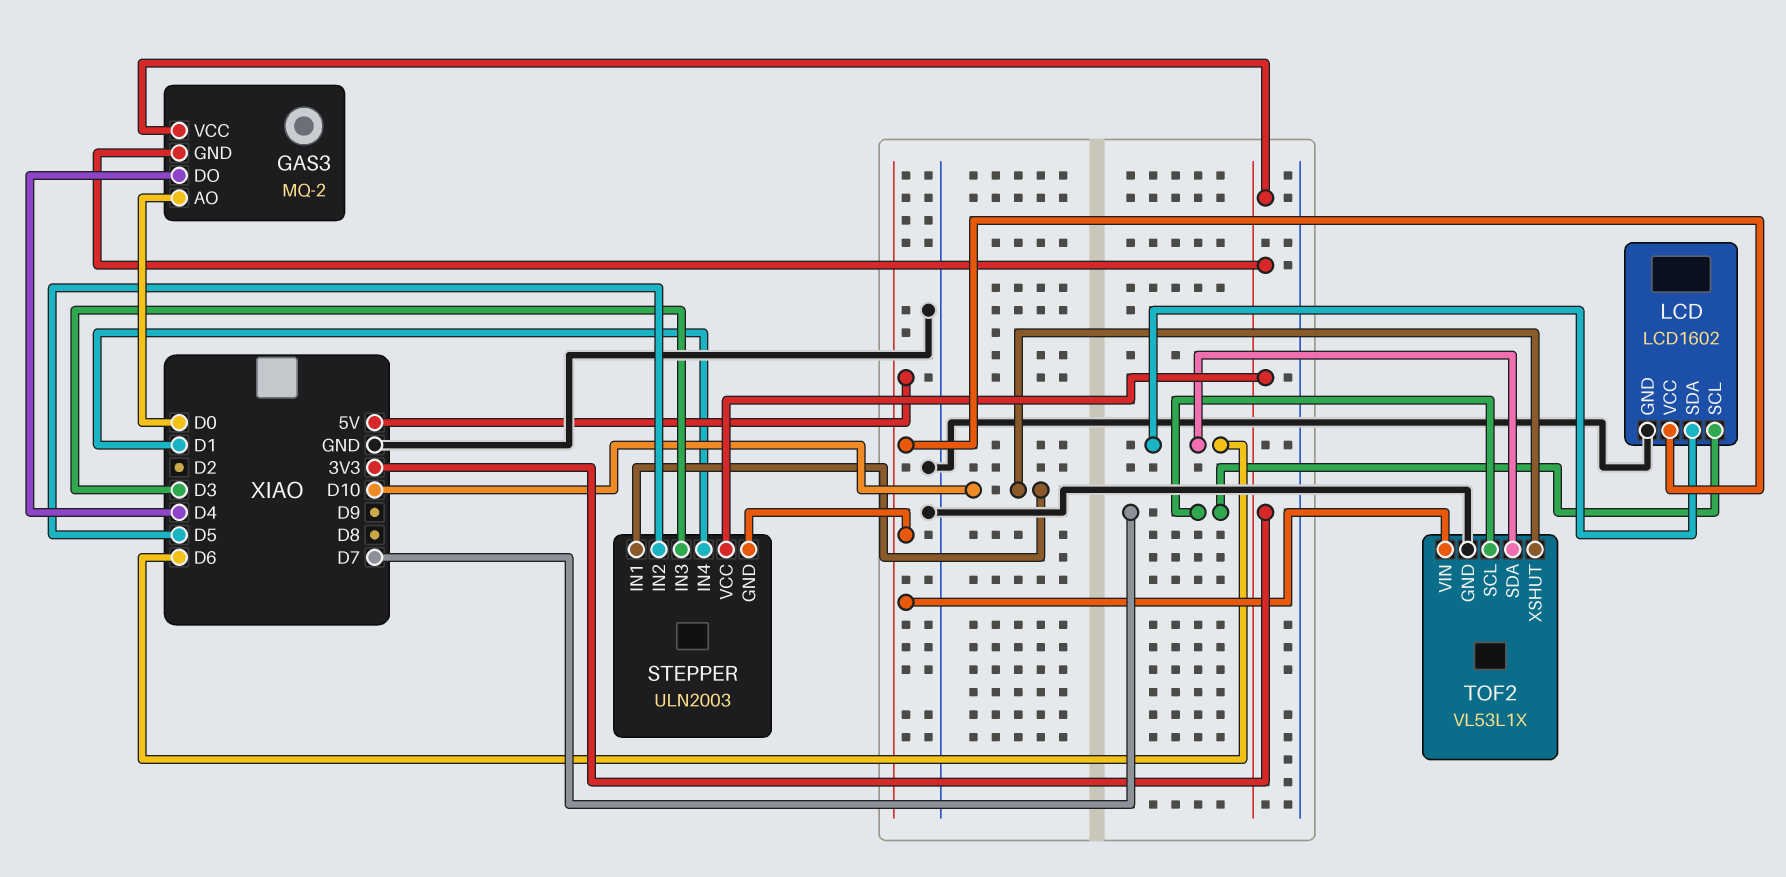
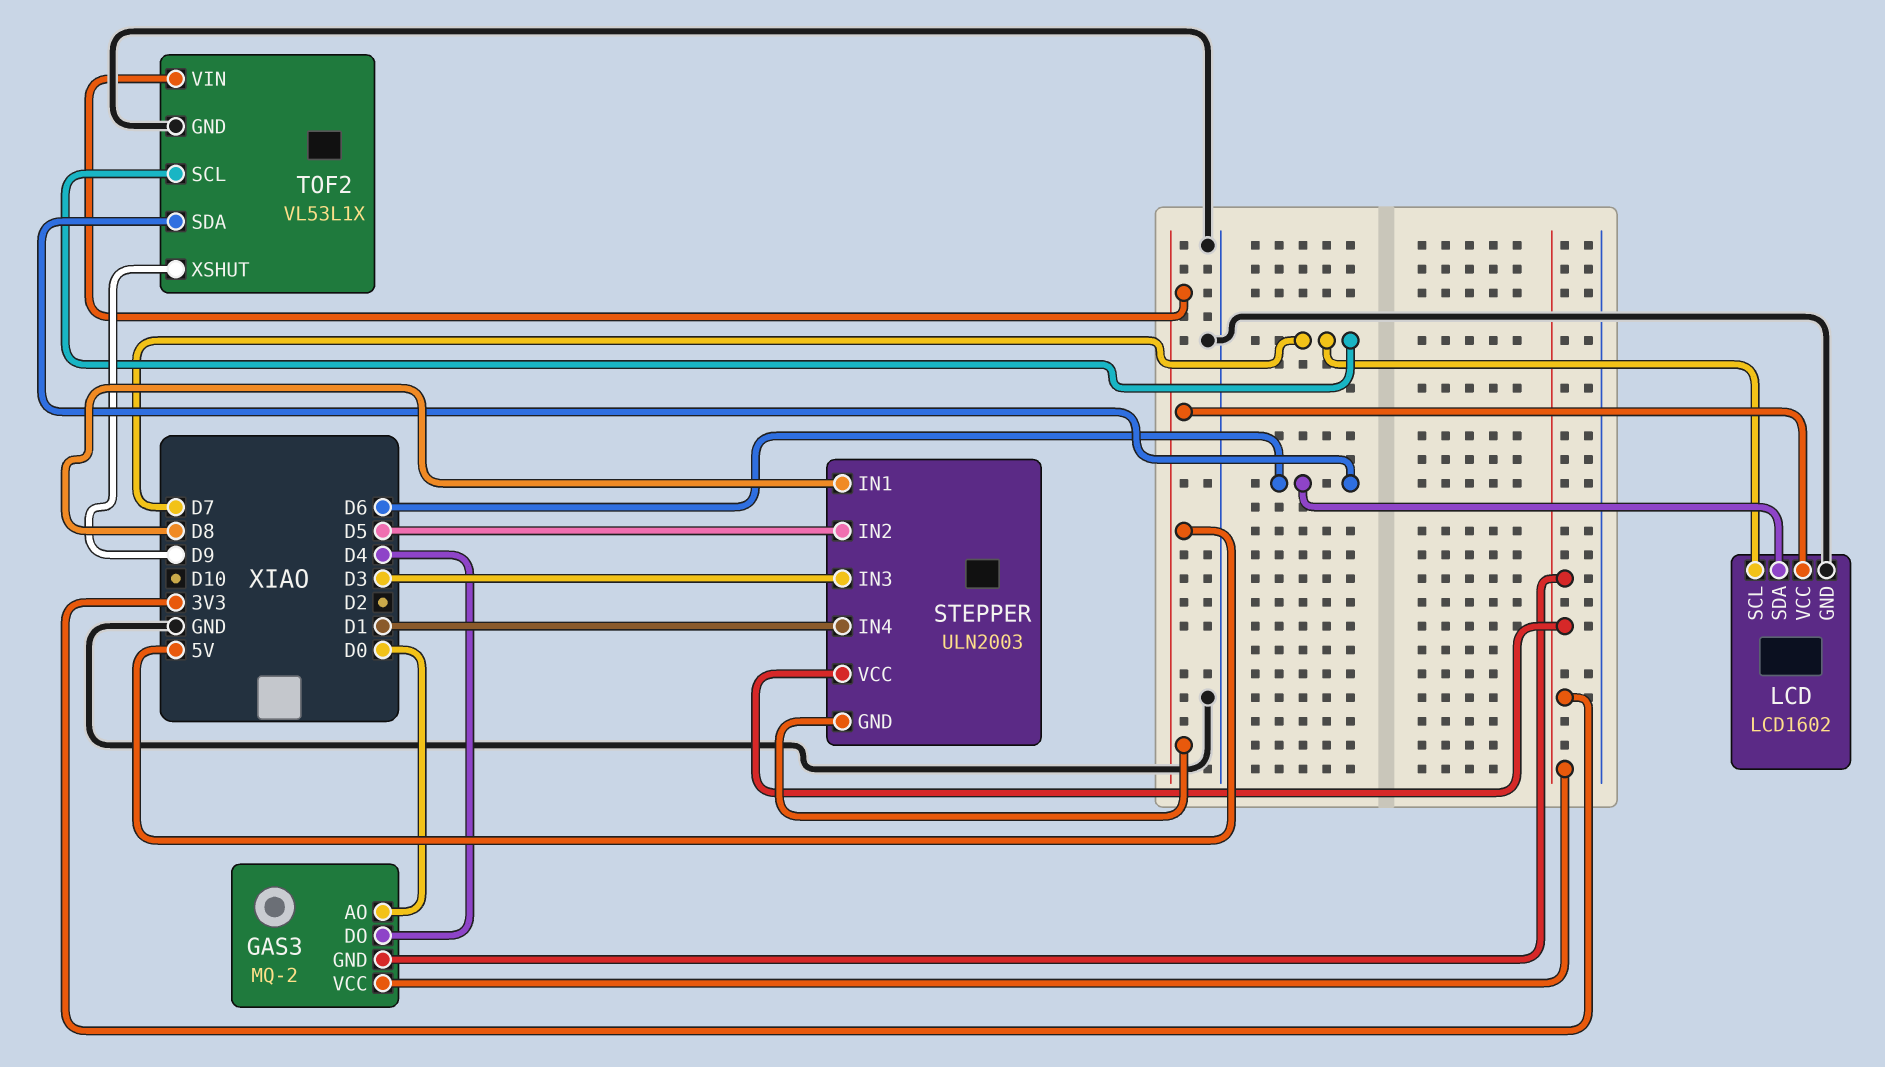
STEPPER pin IN1: D10 -> D8
TOF2 pin XSHUT: D10 -> D9

